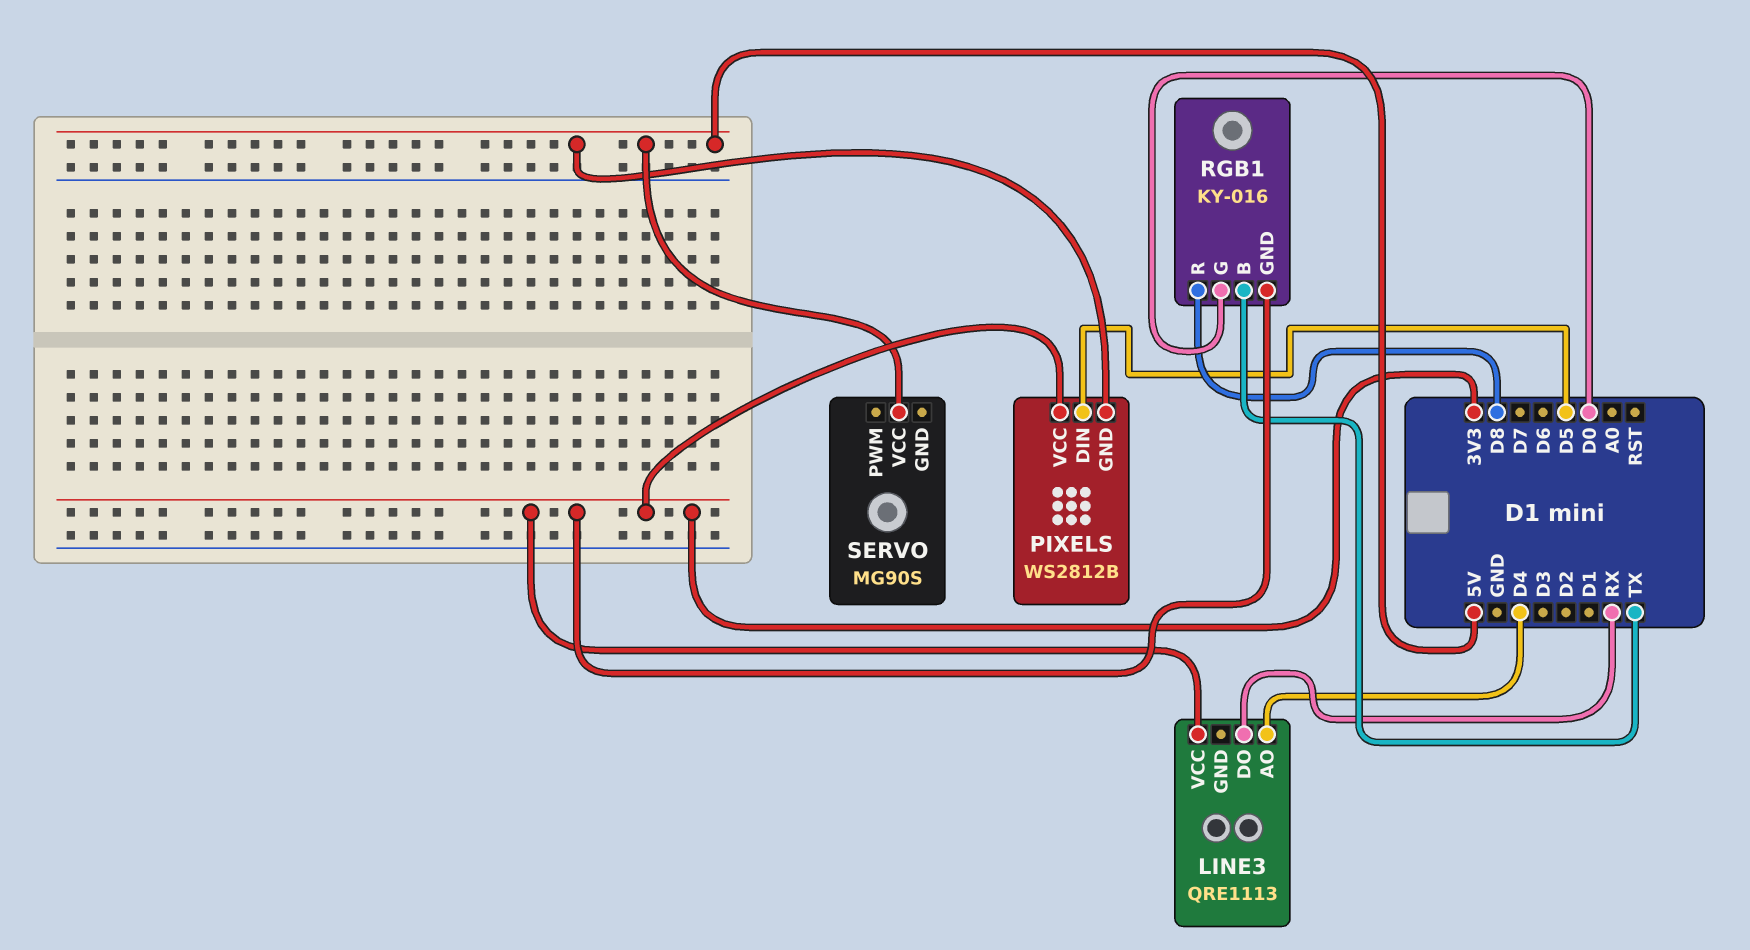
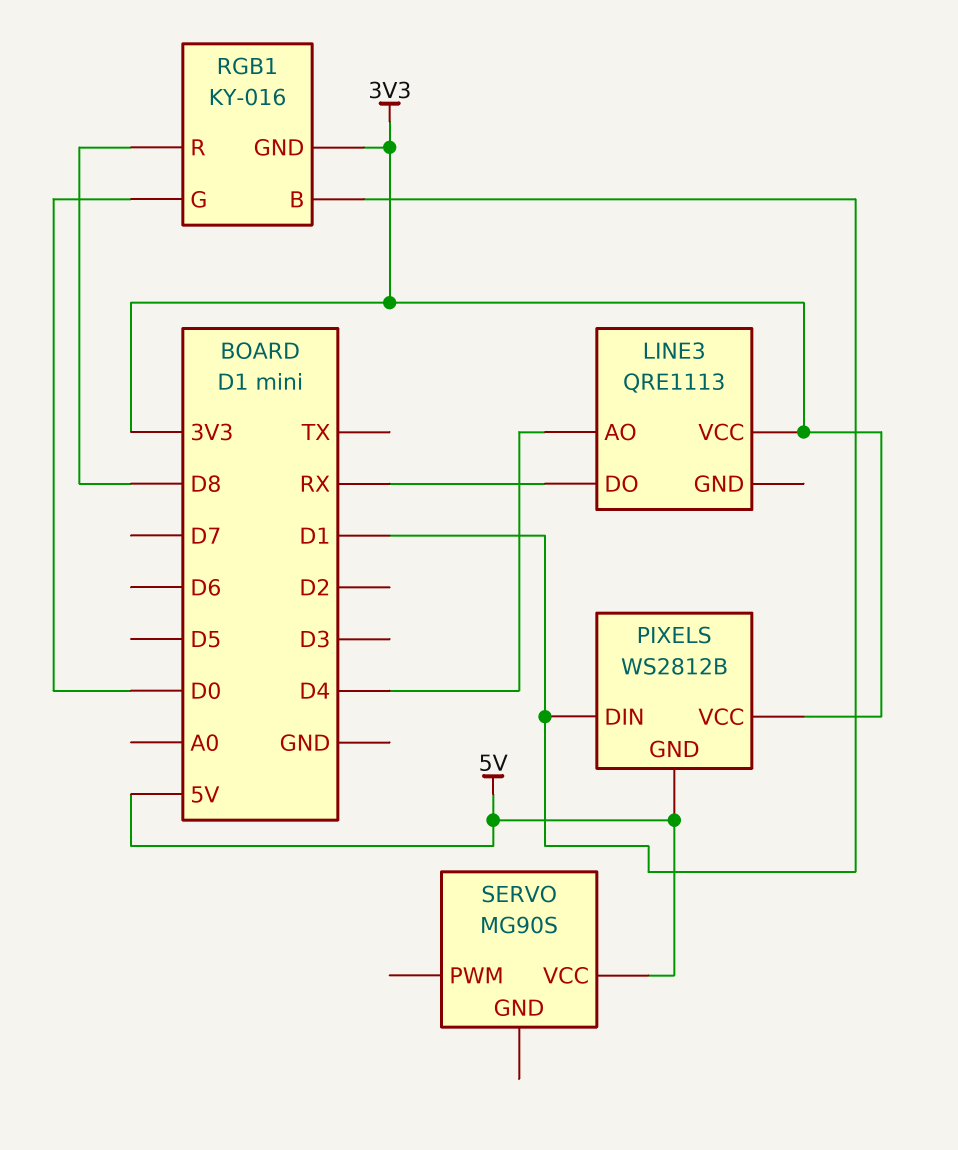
PIXELS pin DIN: D5 -> D1
RGB1 pin B: TX -> D1

